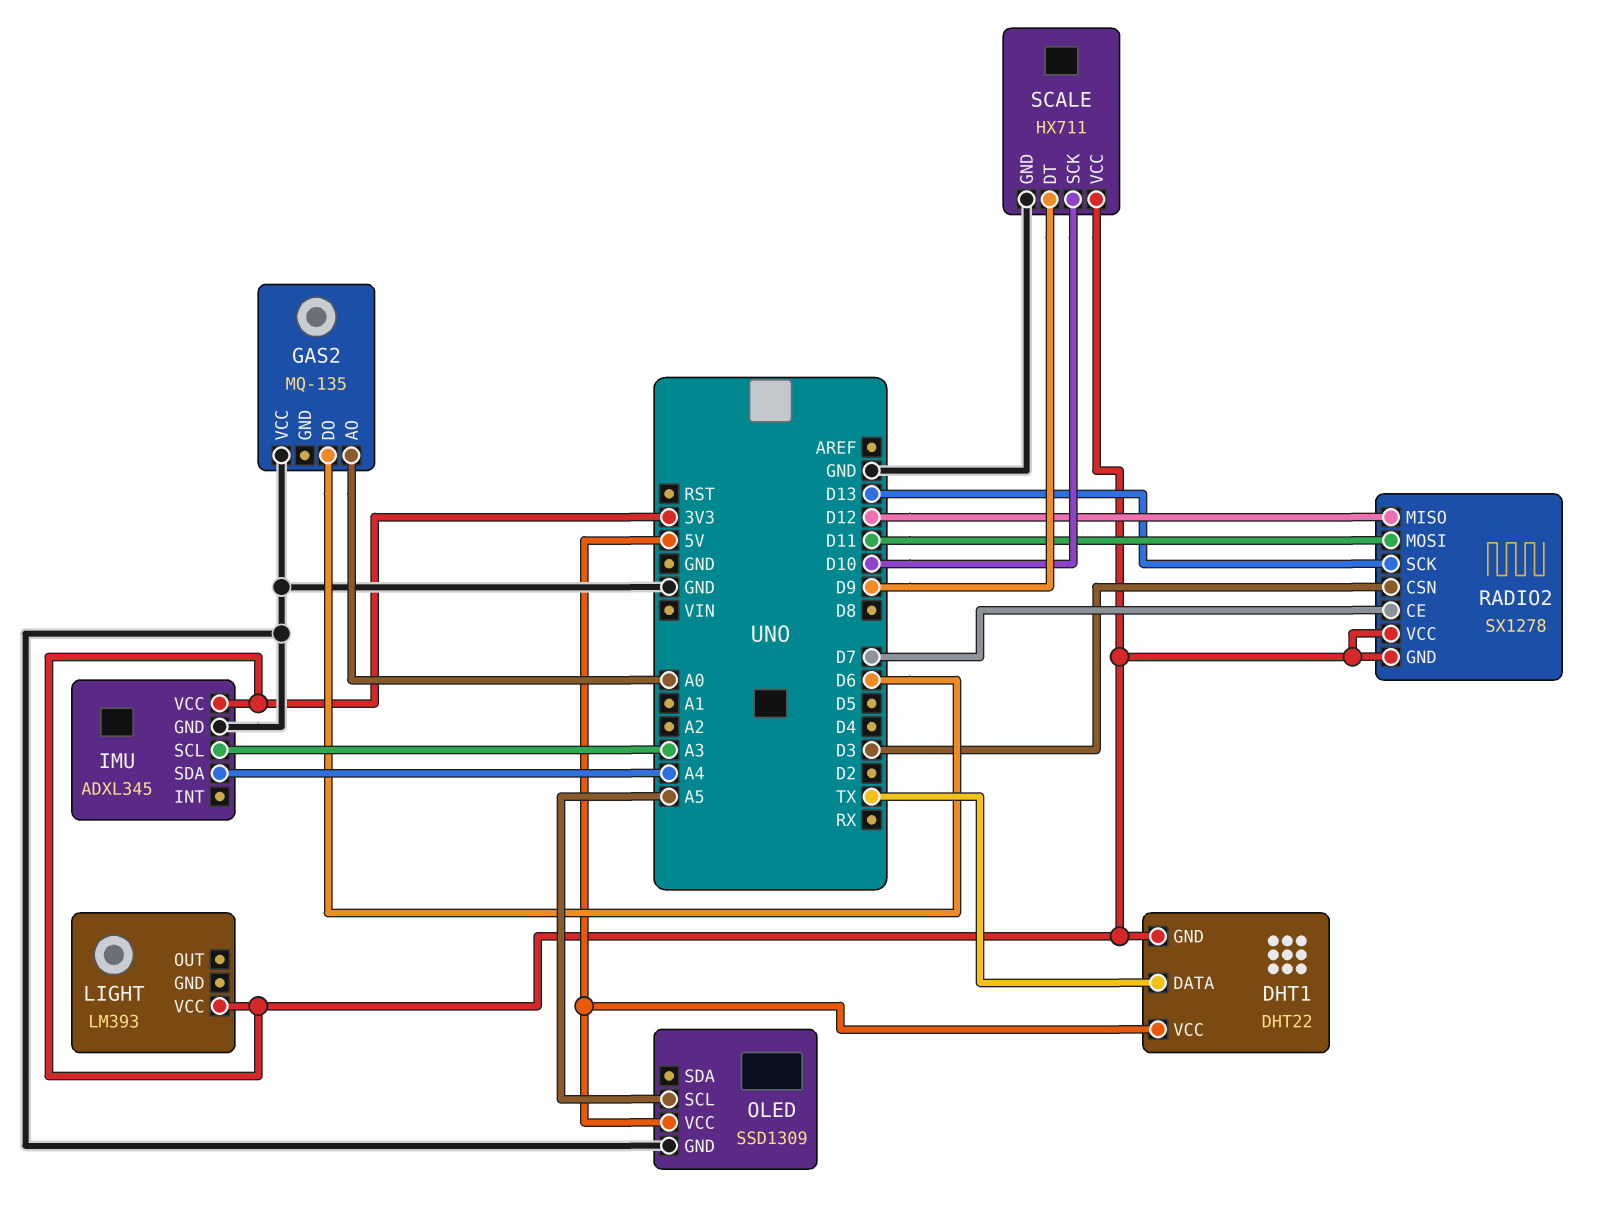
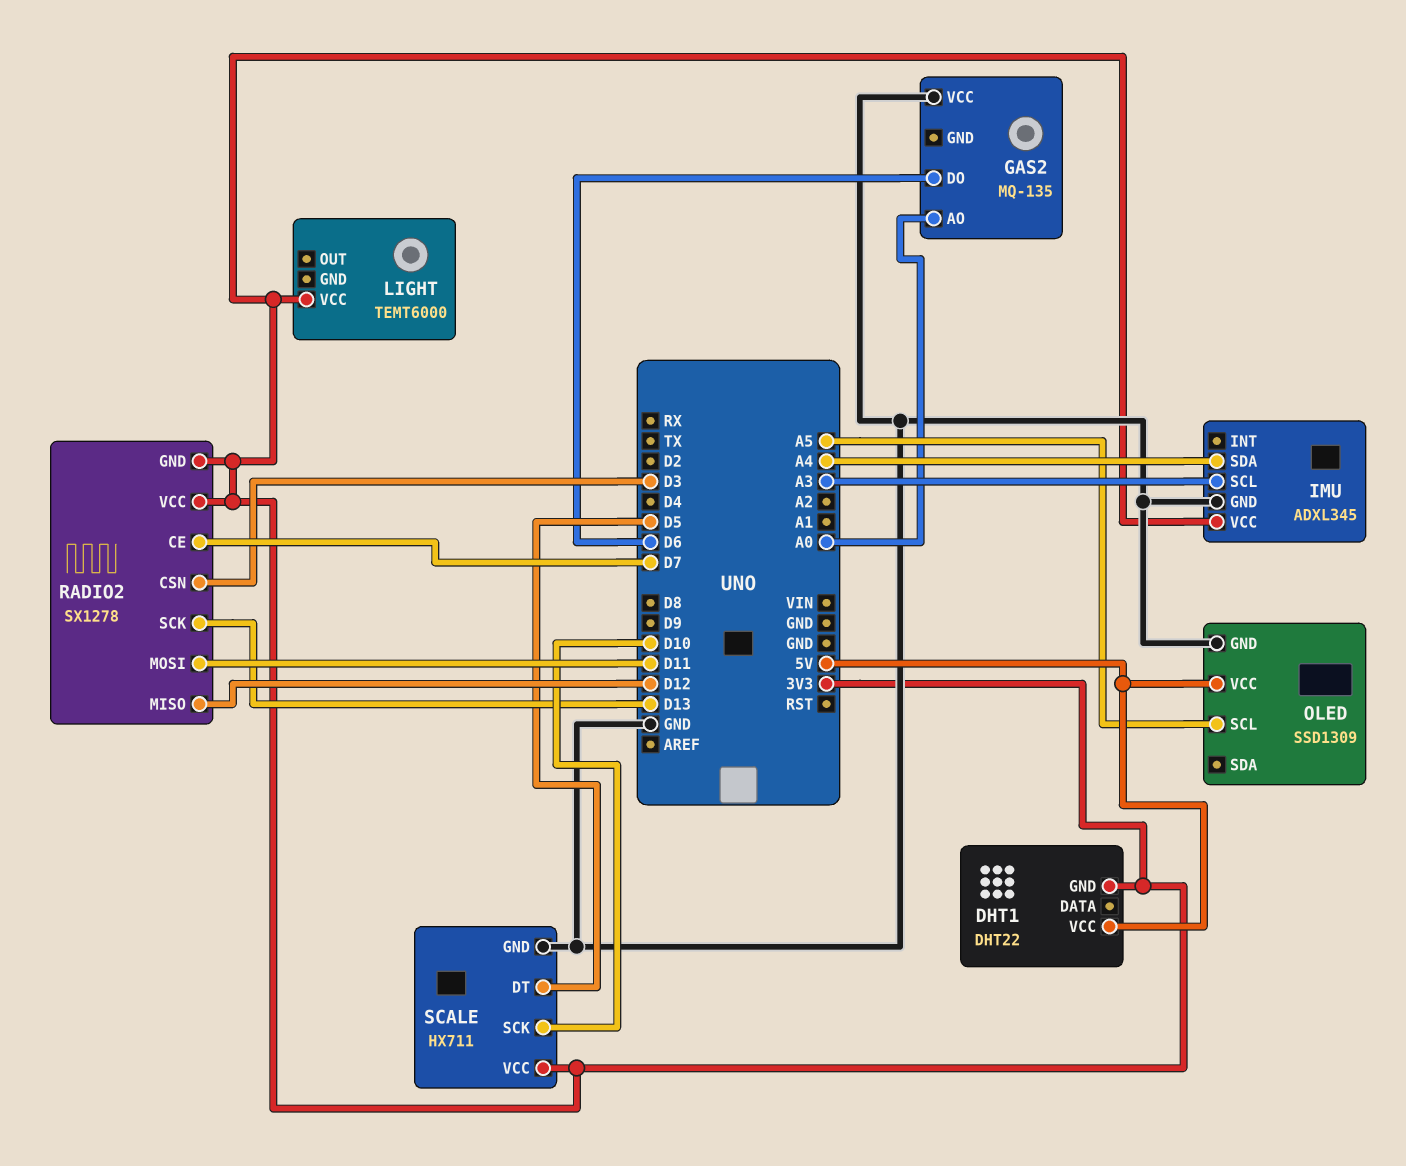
DHT1 pin DATA: TX -> none
LIGHT: LM393 -> TEMT6000
SCALE pin DT: D9 -> D5

